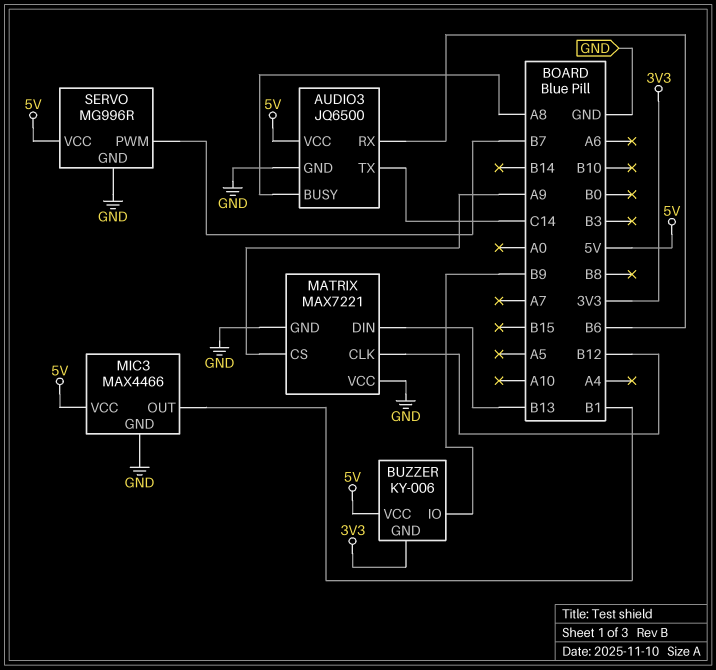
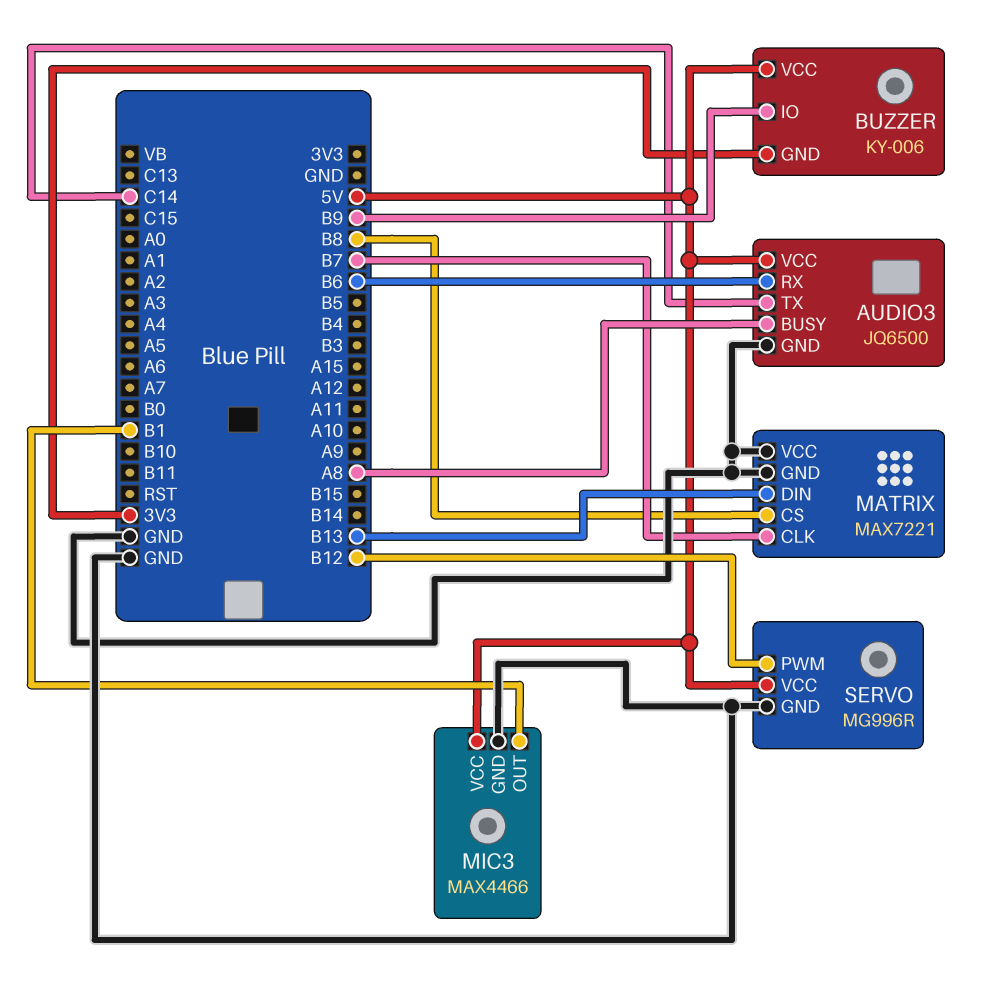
MATRIX pin CLK: B12 -> B7
MATRIX pin CS: A9 -> B8
SERVO pin PWM: B7 -> B12

